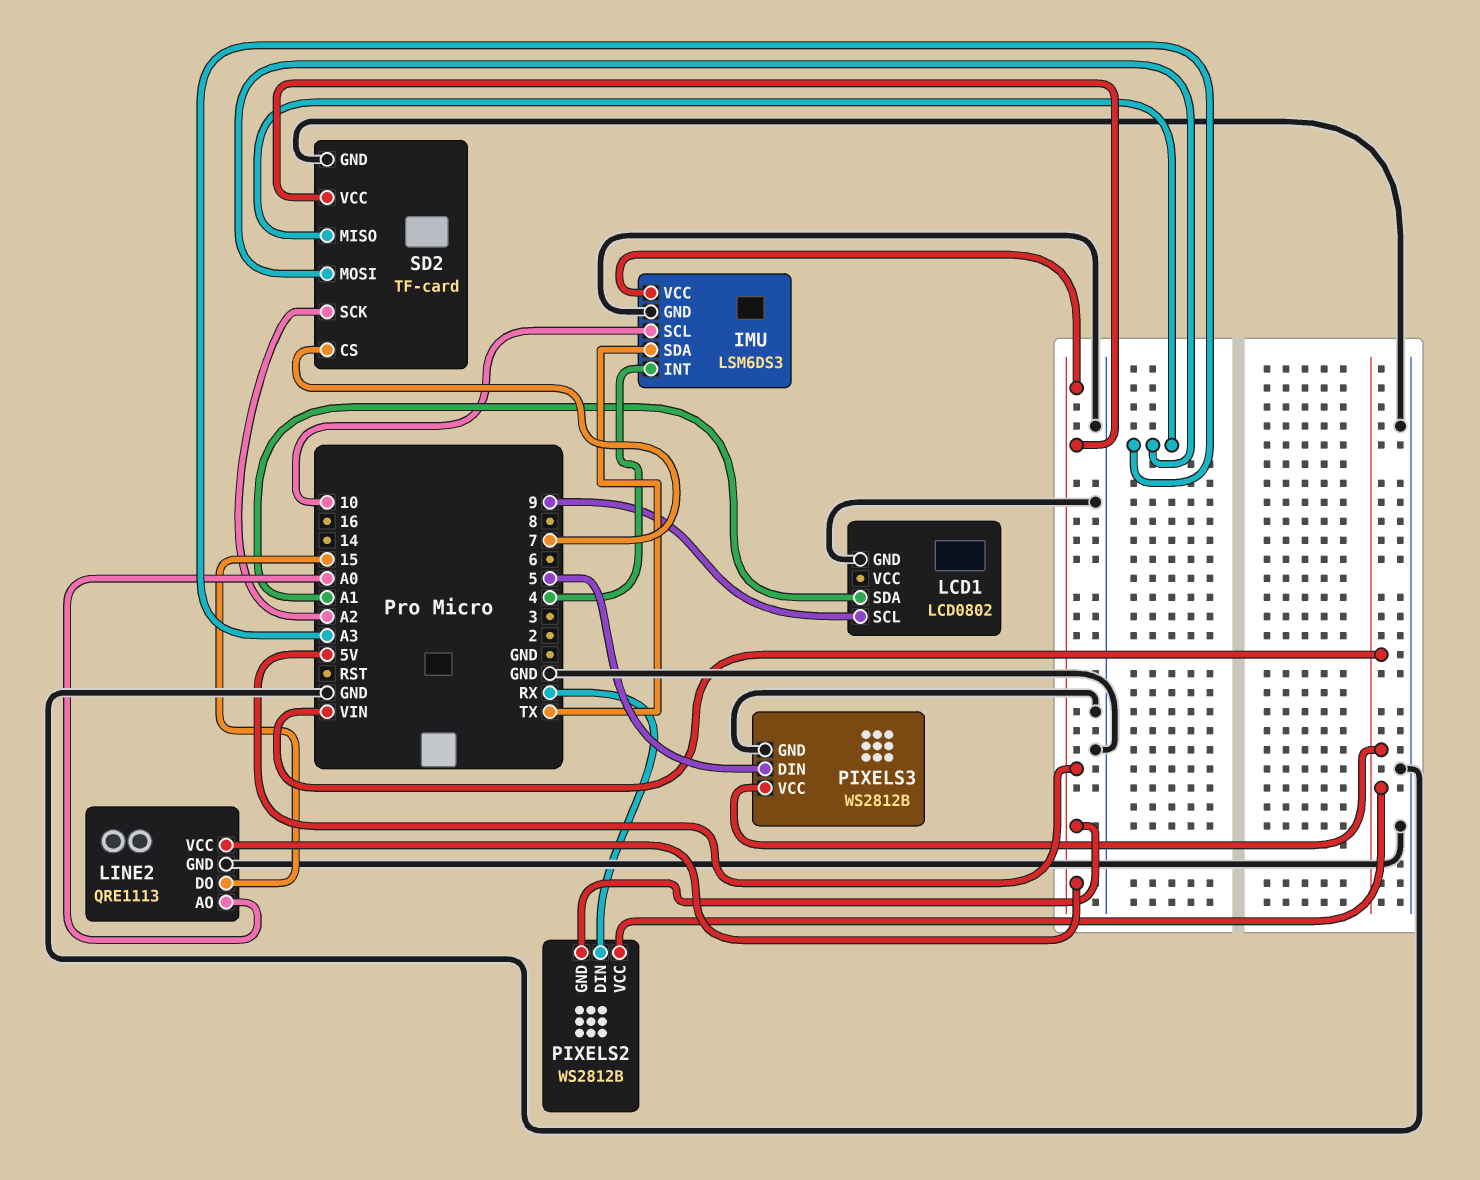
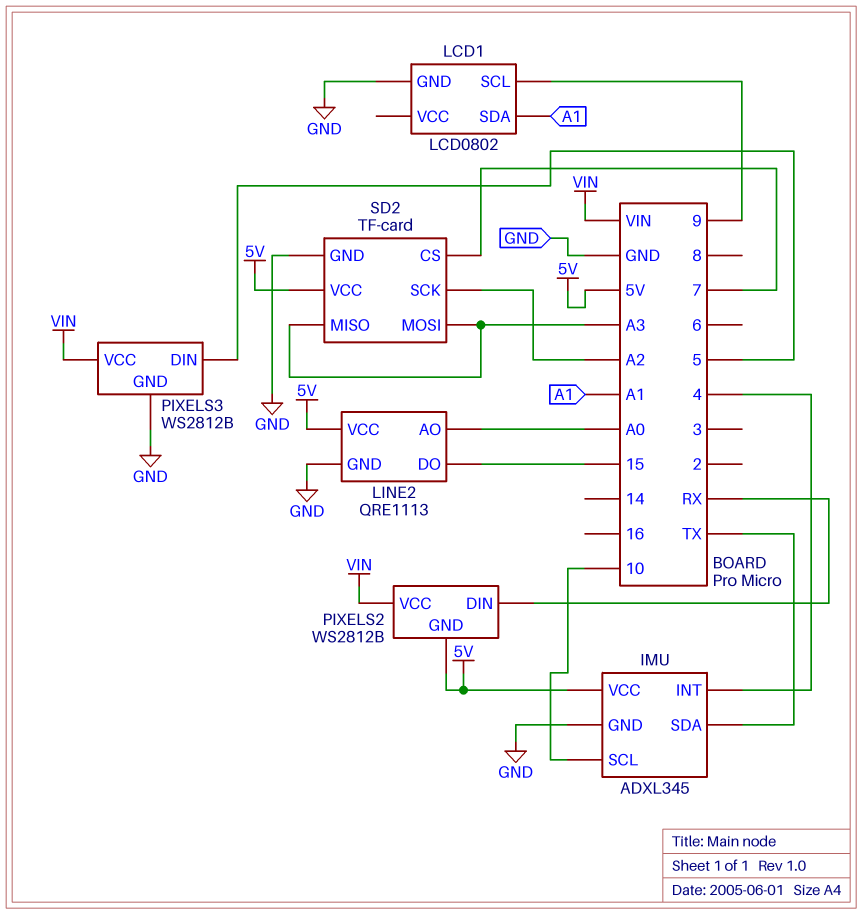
IMU: LSM6DS3 -> ADXL345

